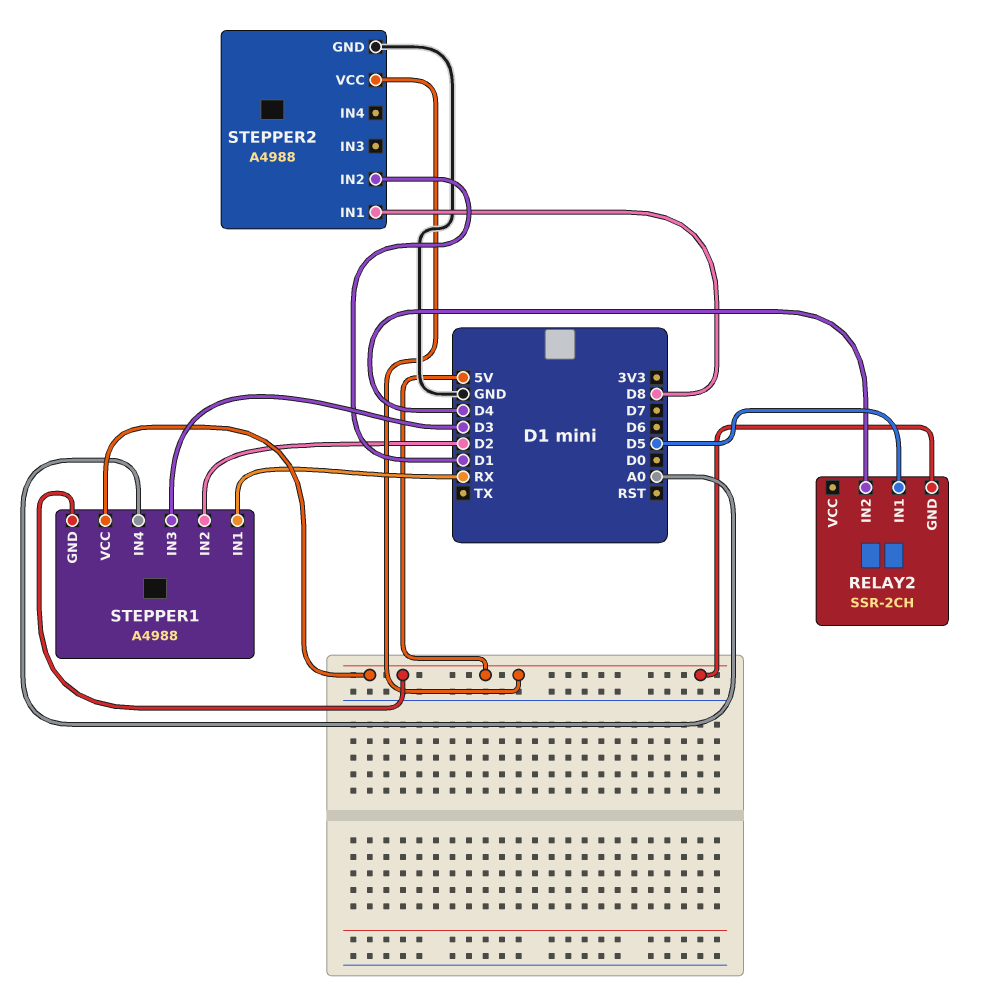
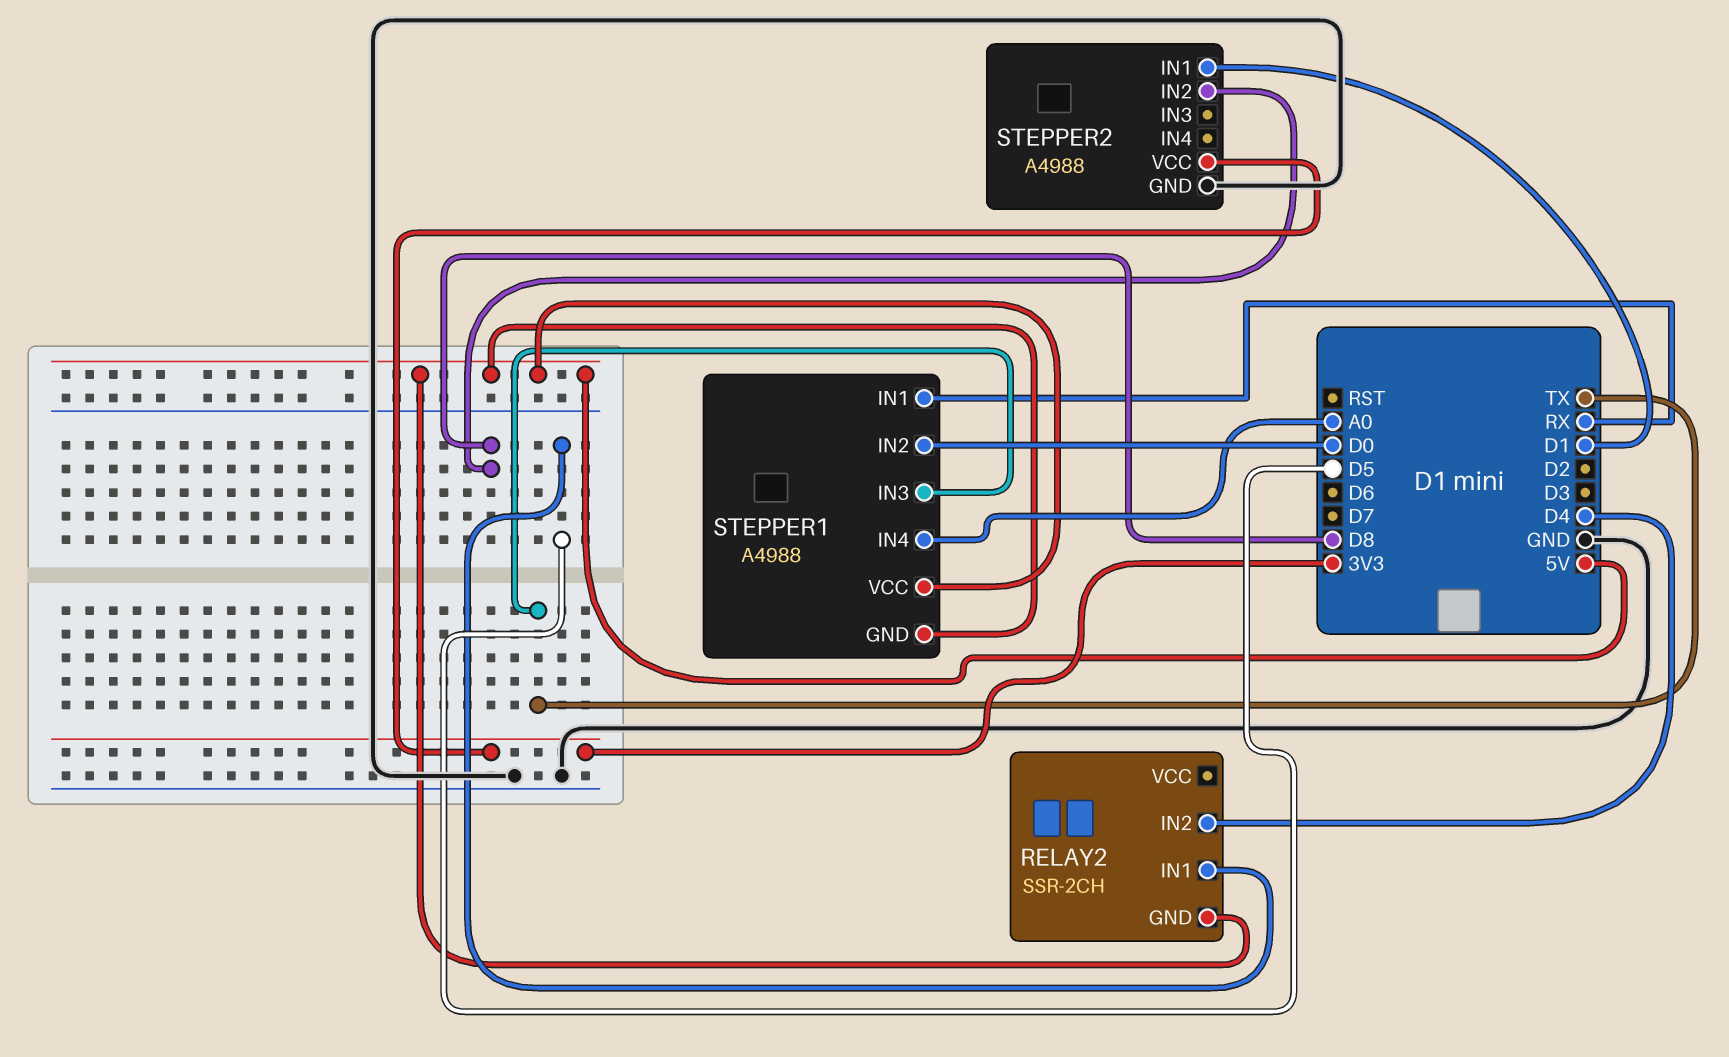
STEPPER1 pin IN2: D2 -> D0
STEPPER1 pin IN3: D3 -> TX
STEPPER2 pin IN1: D8 -> D1
STEPPER2 pin IN2: D1 -> D8
STEPPER2 pin VCC: 5V -> 3V3

